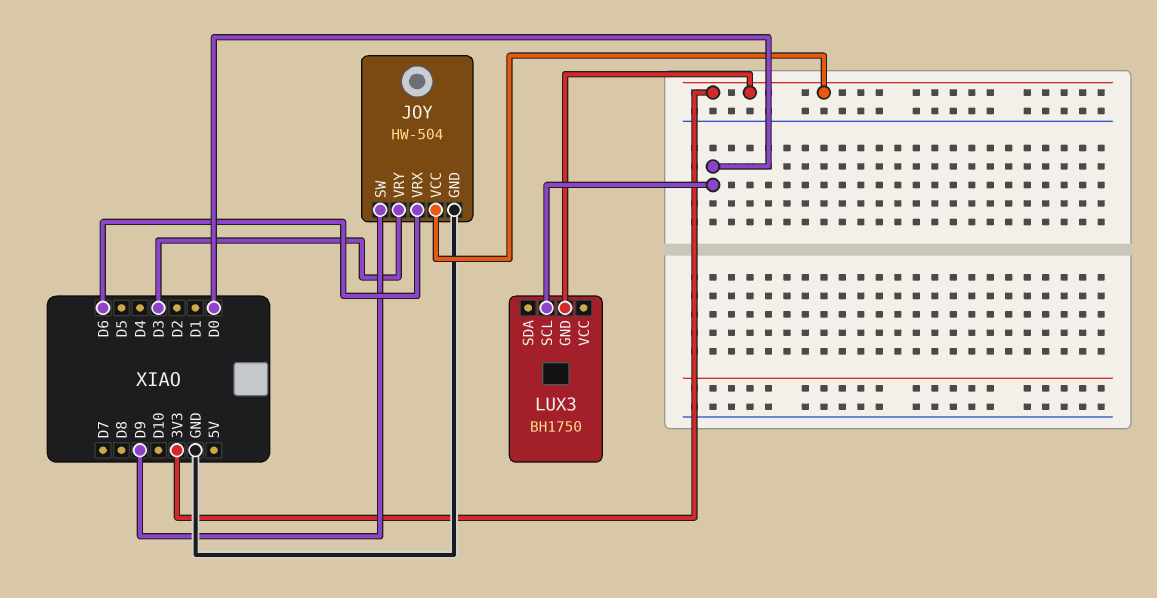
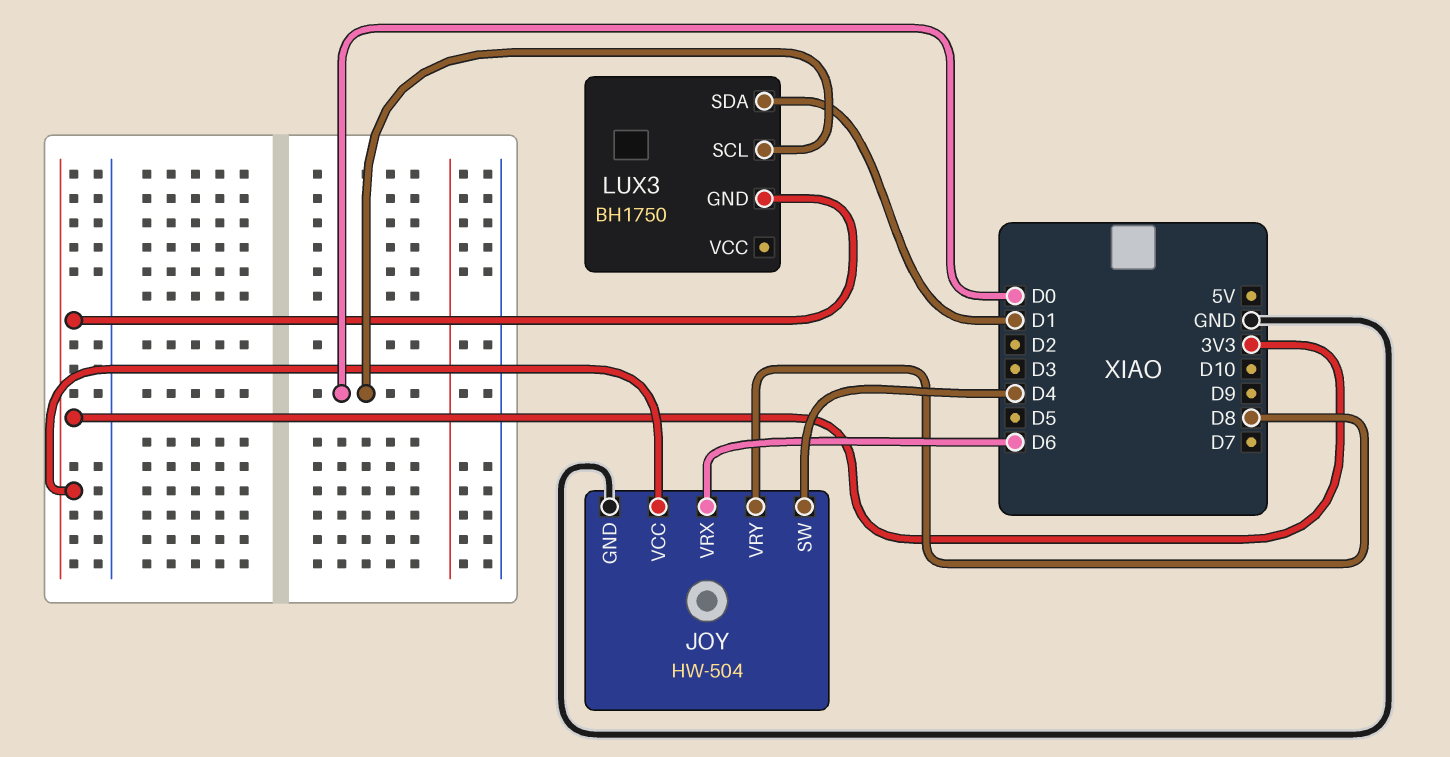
JOY pin SW: D9 -> D4
JOY pin VRY: D3 -> D8
LUX3 pin SDA: none -> D1

